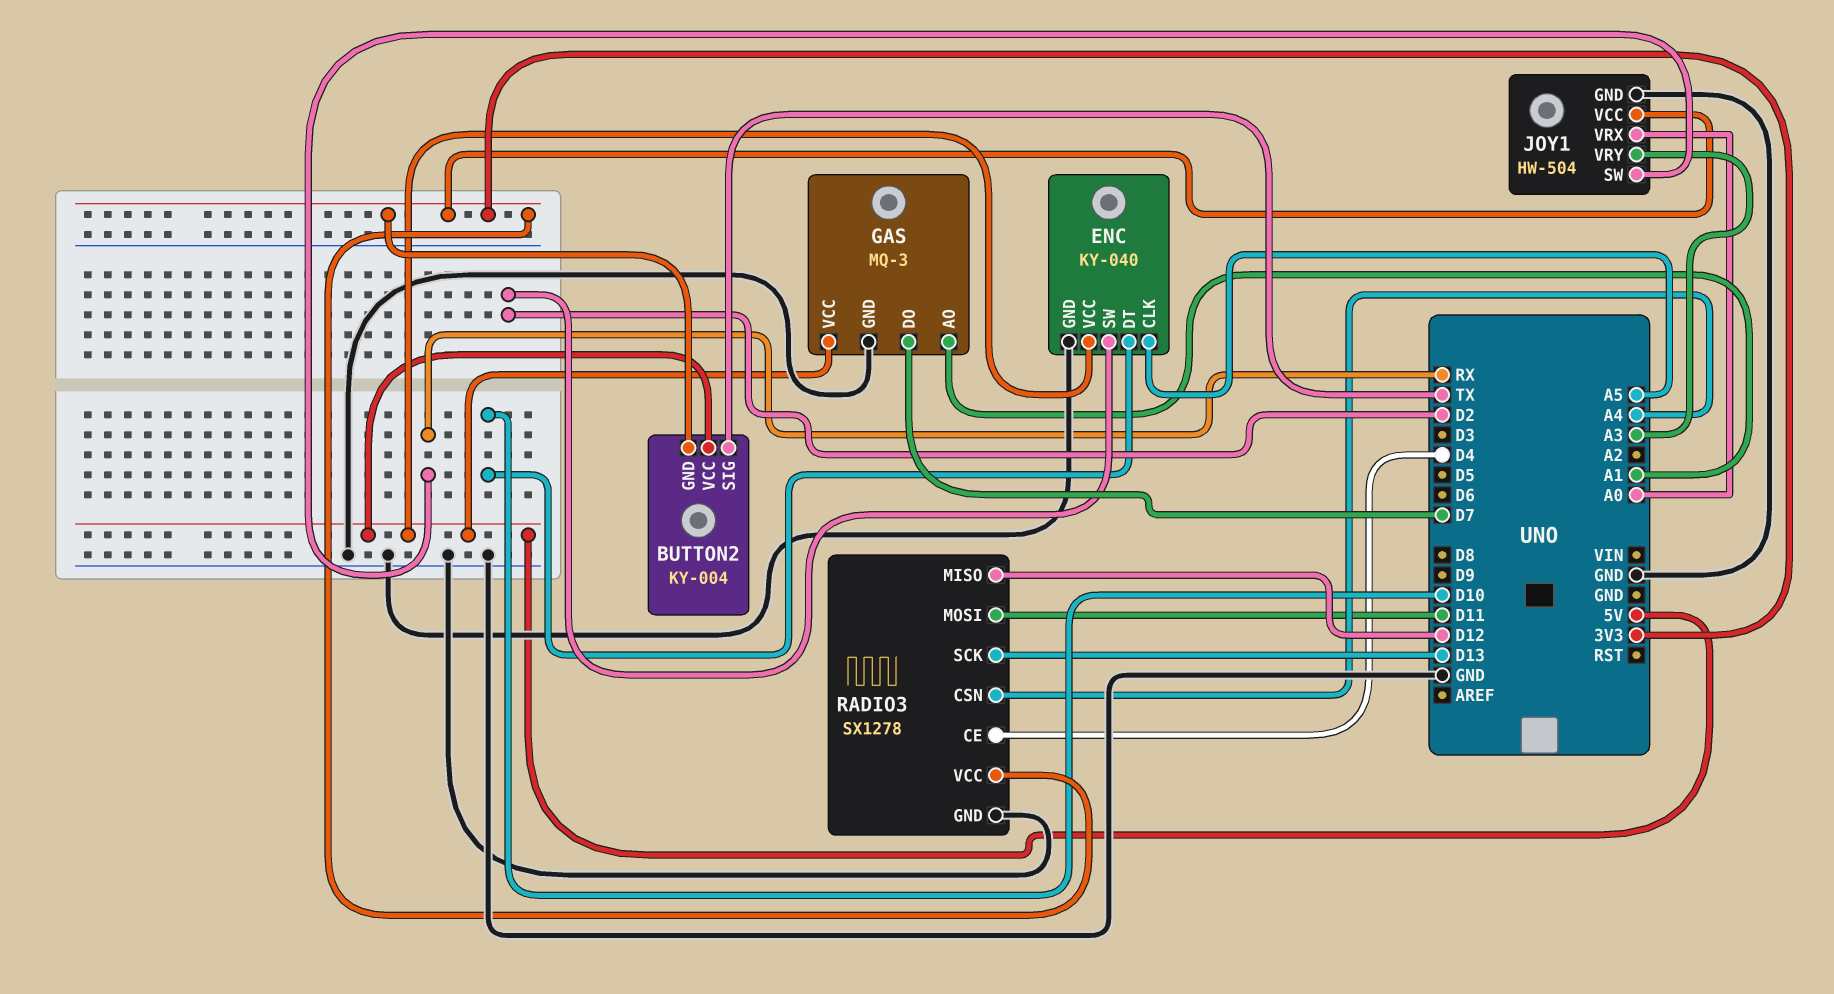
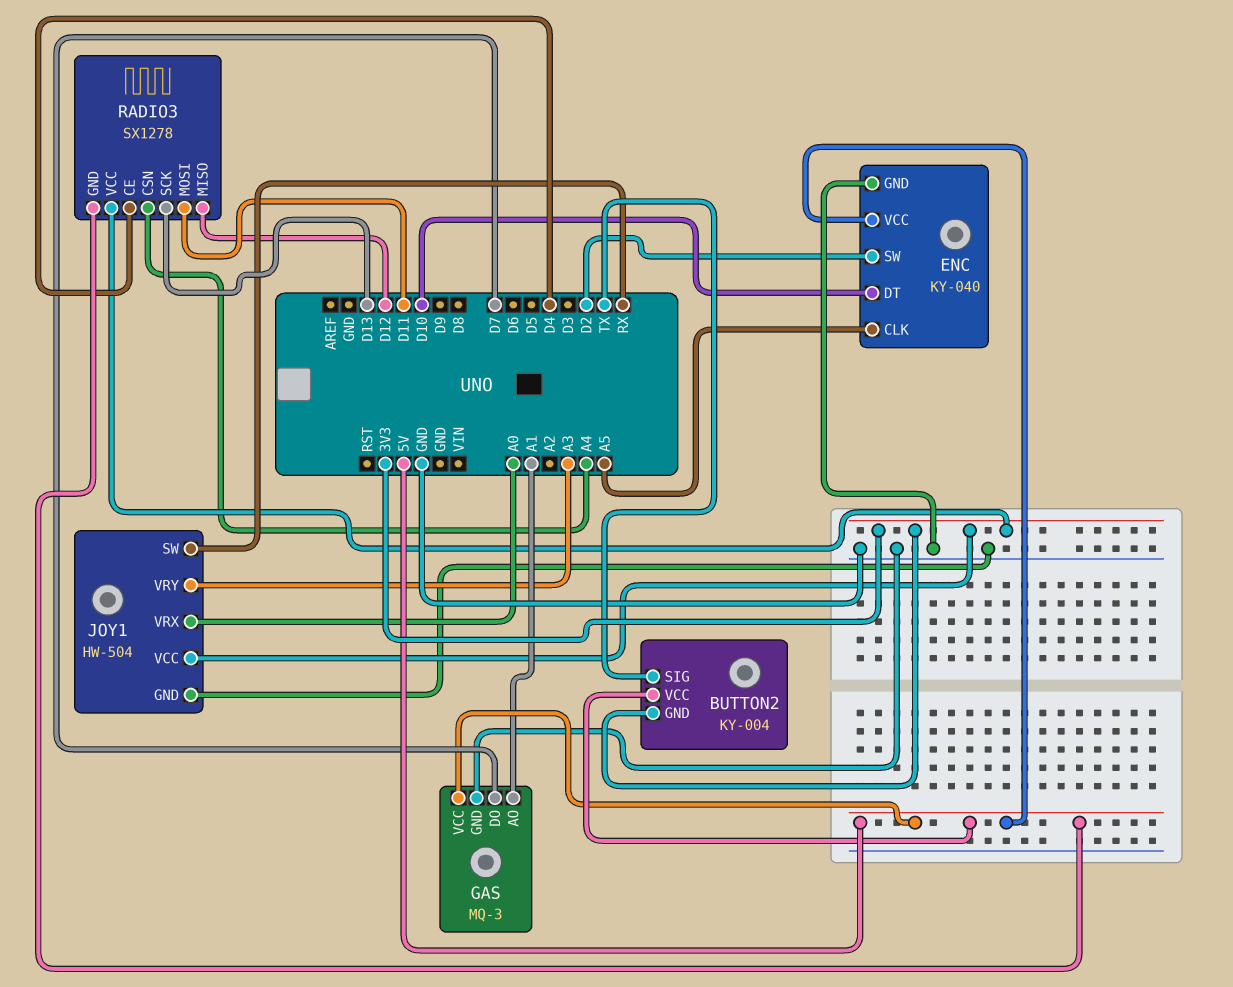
RADIO3 pin GND: GND -> 5V

